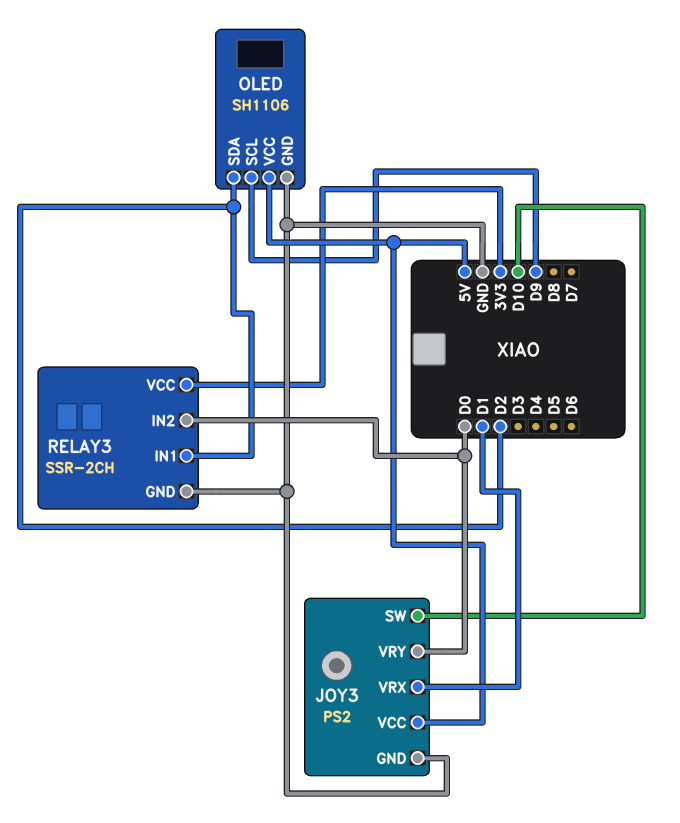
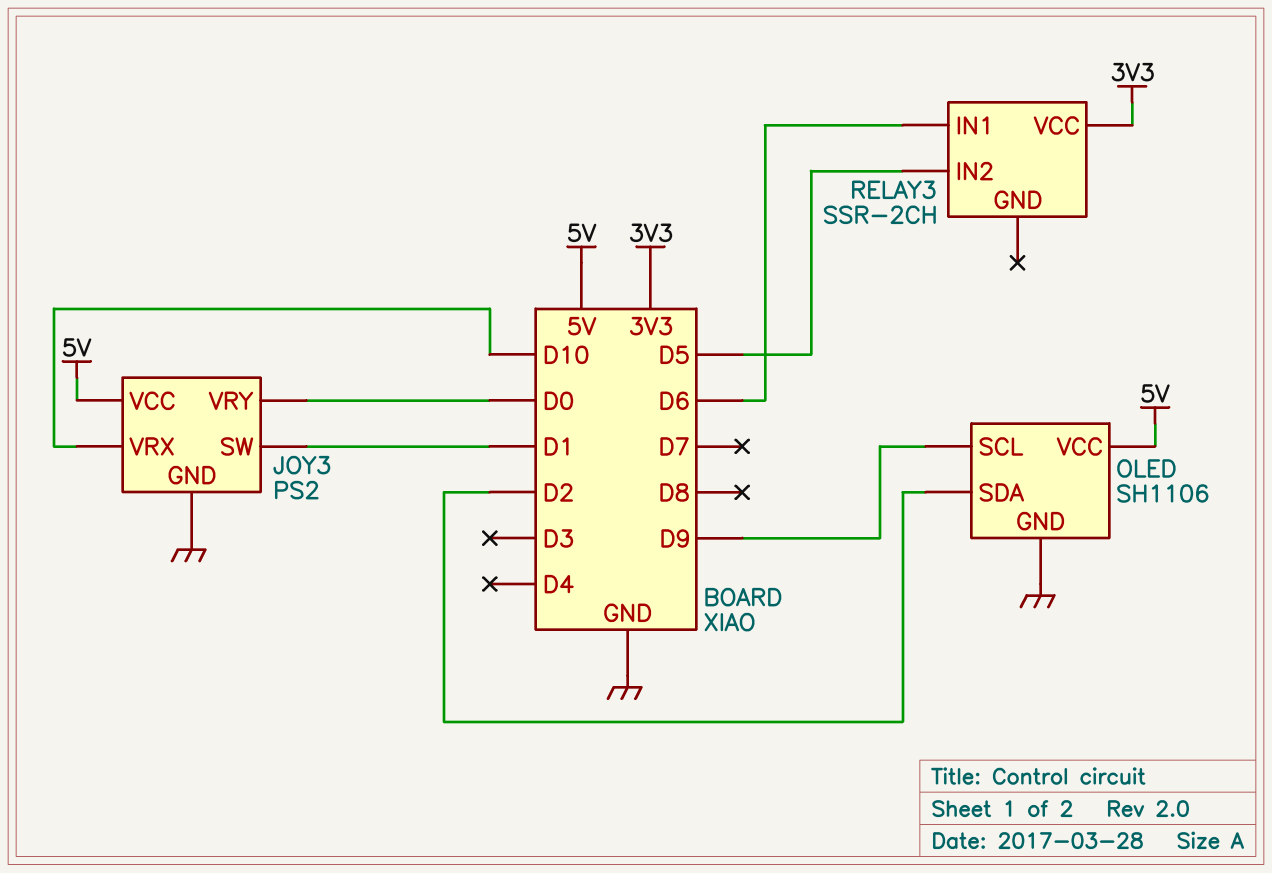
JOY3 pin SW: D10 -> D1
JOY3 pin VRX: D1 -> D10
RELAY3 pin GND: GND -> none
RELAY3 pin IN1: D2 -> D6
RELAY3 pin IN2: D0 -> D5

